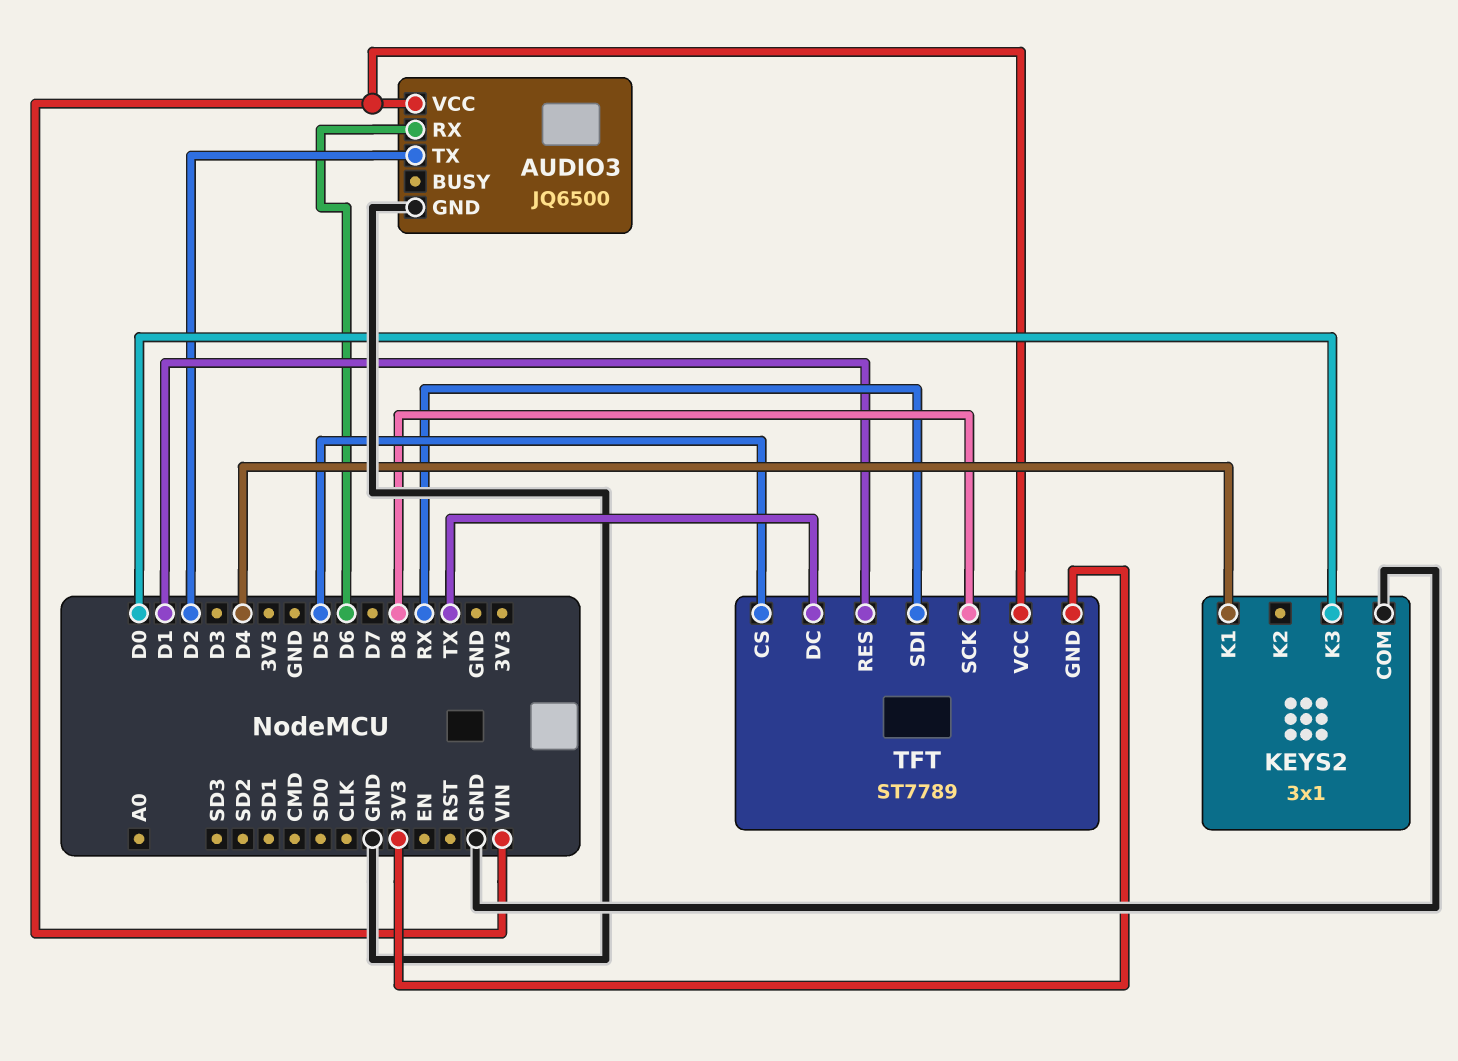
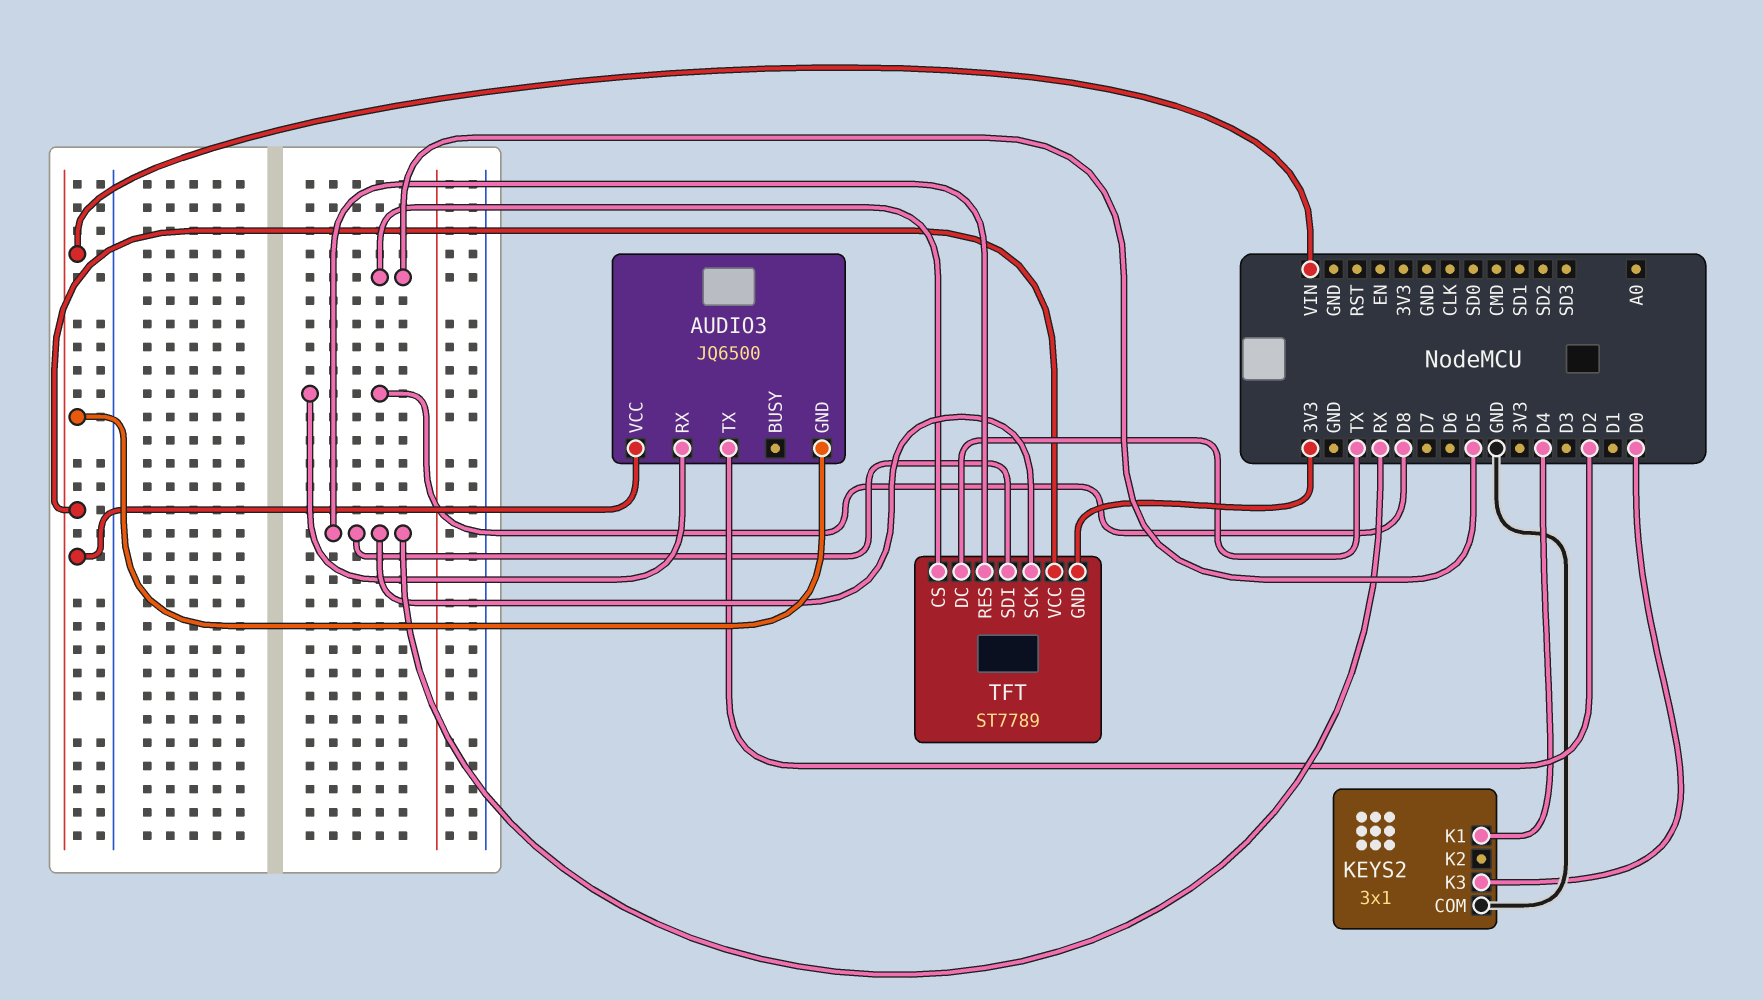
AUDIO3 pin GND: GND -> VIN
AUDIO3 pin RX: D6 -> D8
TFT pin RES: D1 -> RX
TFT pin SCK: D8 -> RX

